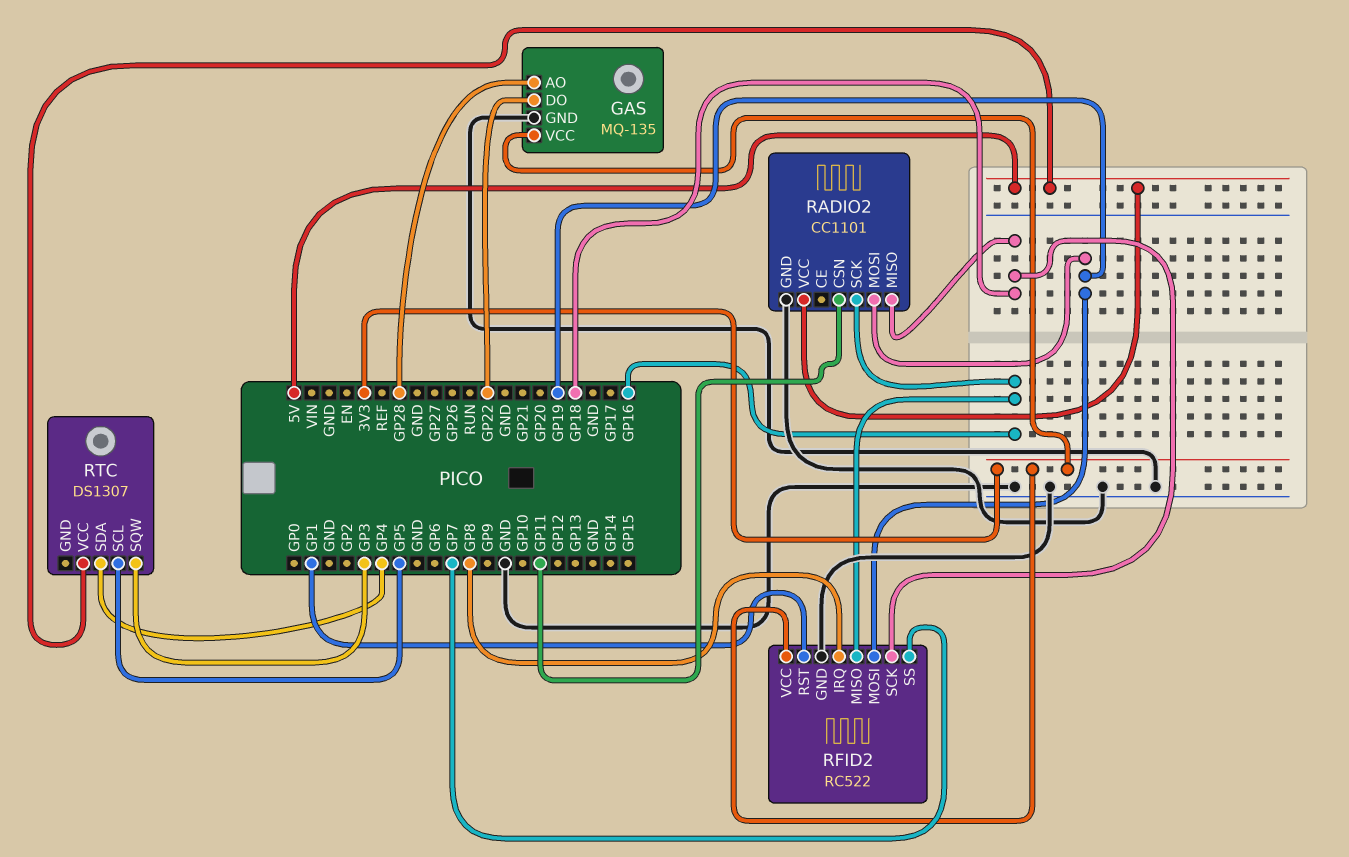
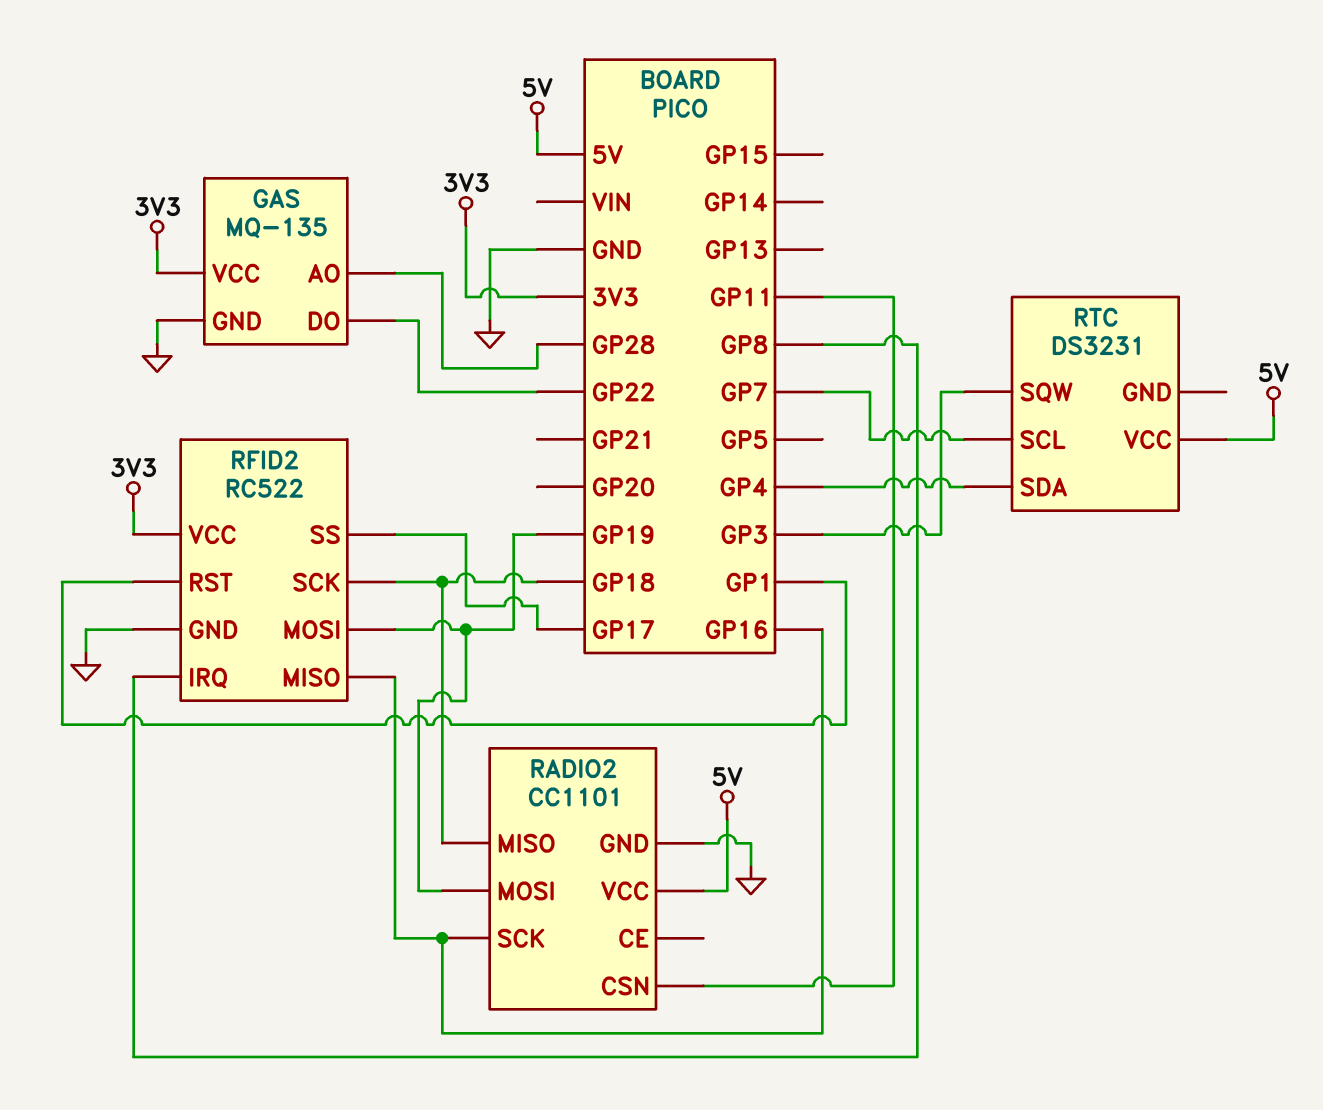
RFID2 pin SS: GP7 -> GP17
RTC: DS1307 -> DS3231
RTC pin SCL: GP5 -> GP7

